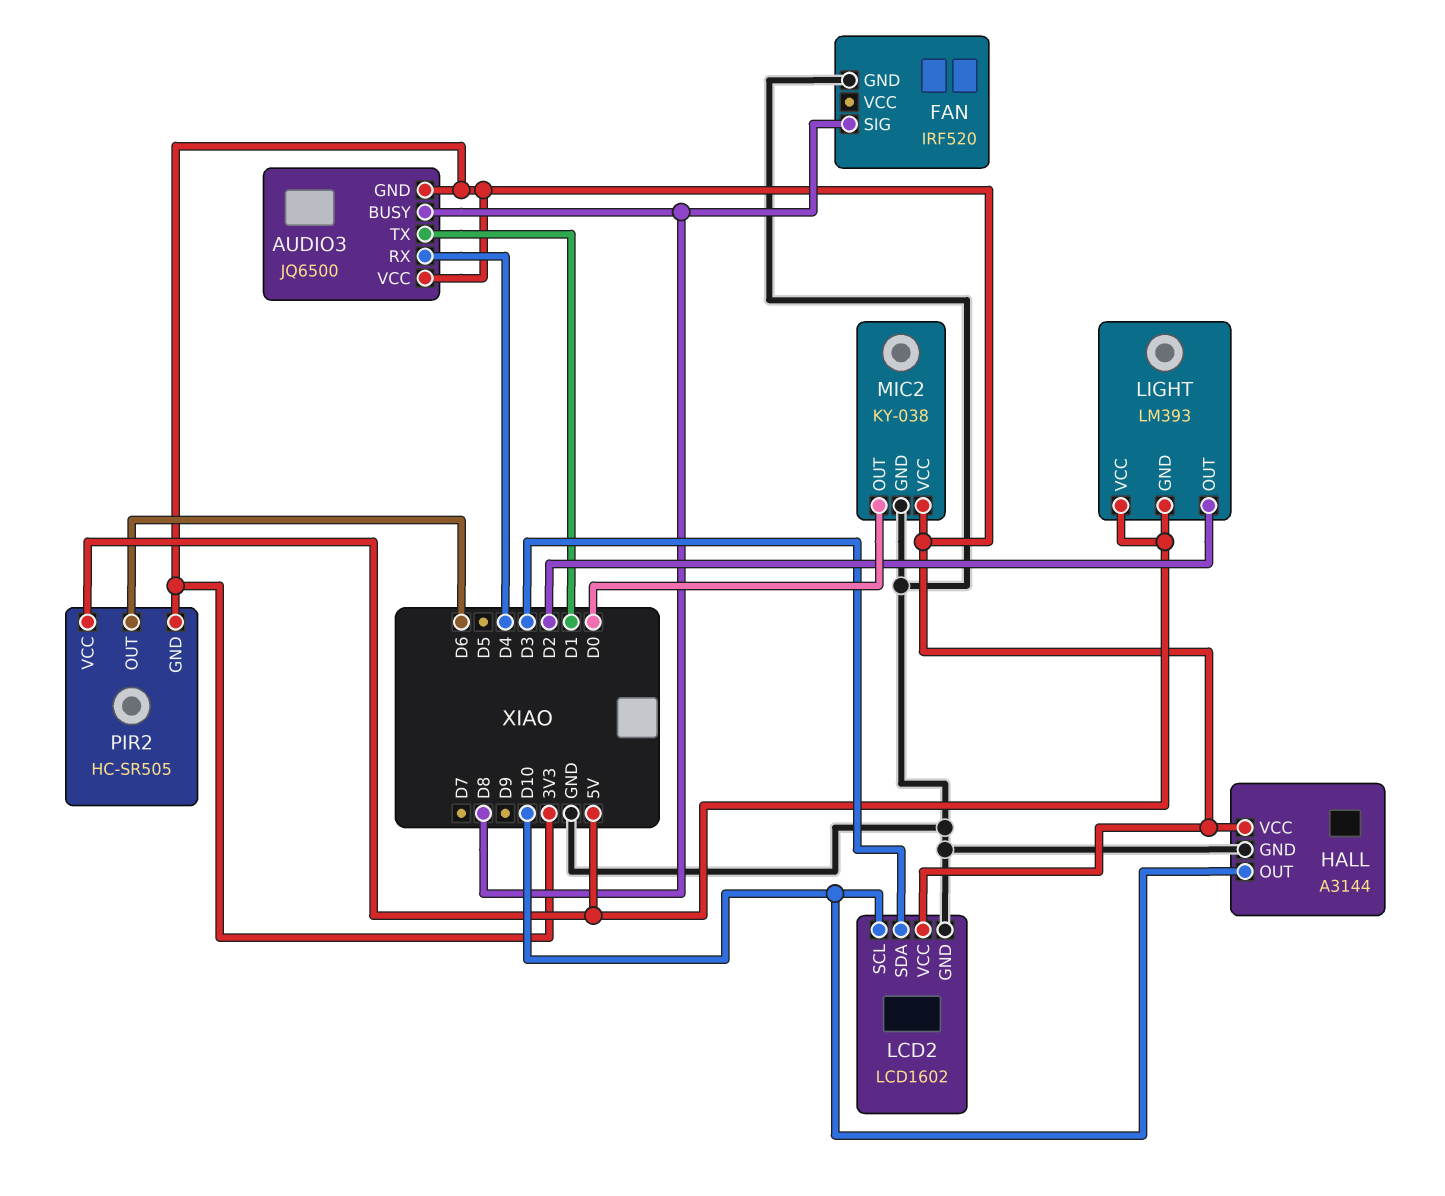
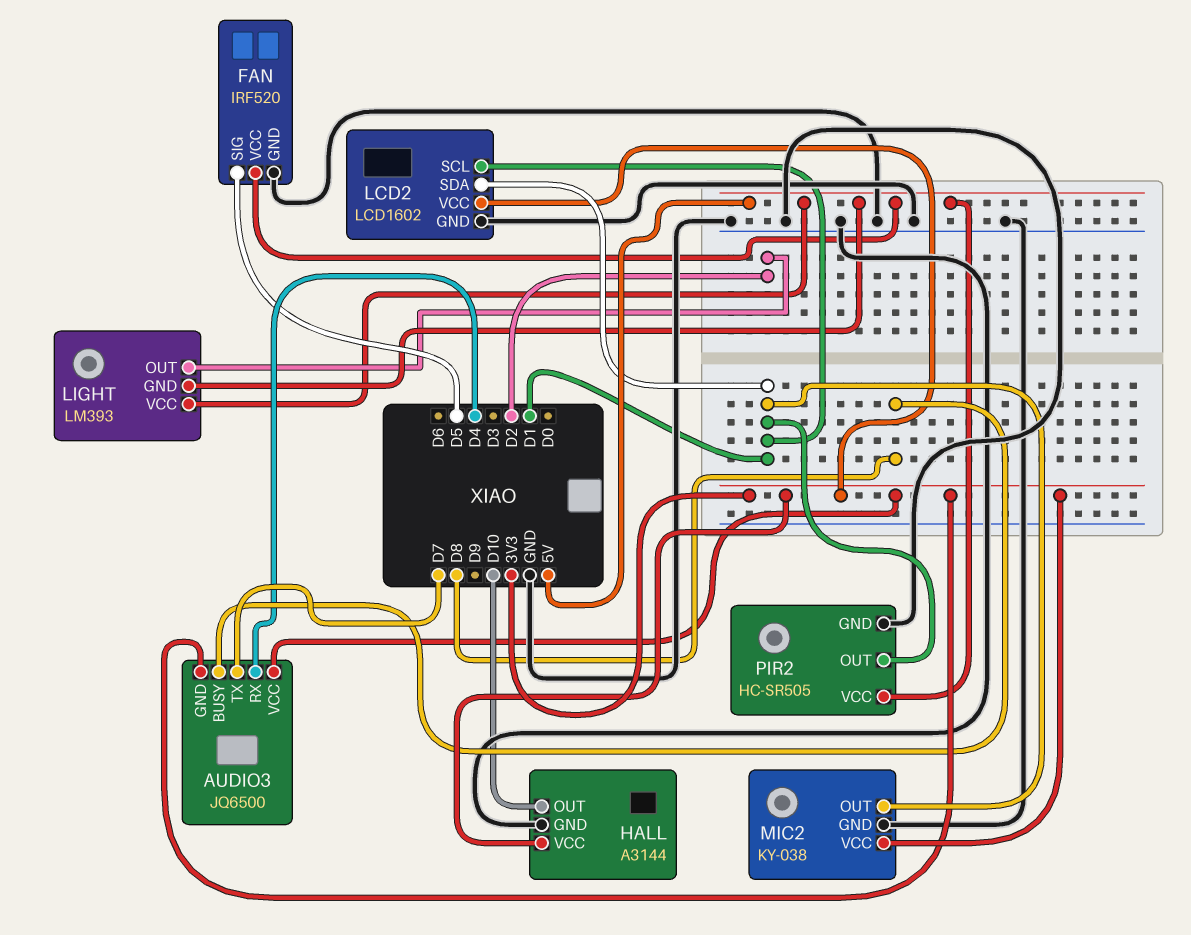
AUDIO3 pin TX: D1 -> D7
FAN pin SIG: D8 -> D5
FAN pin VCC: none -> 5V
LCD2 pin SCL: D10 -> D1
LCD2 pin SDA: D3 -> D1
MIC2 pin OUT: D0 -> D1
PIR2 pin GND: 3V3 -> GND
PIR2 pin OUT: D6 -> D1

